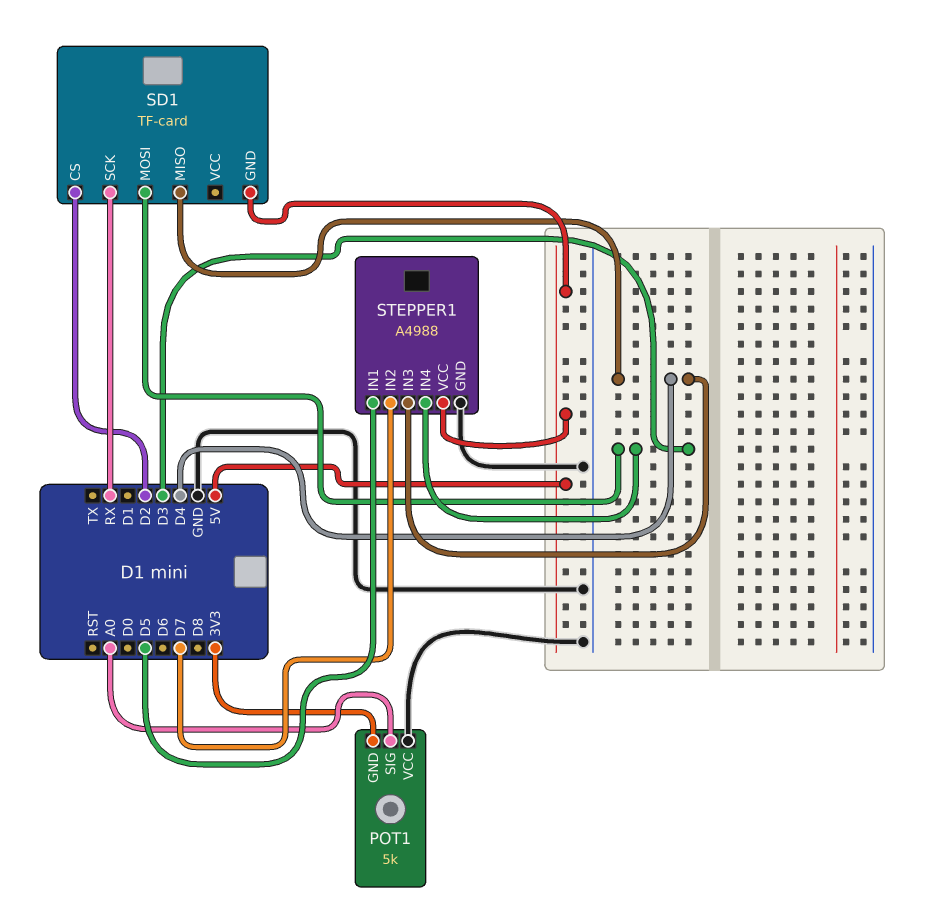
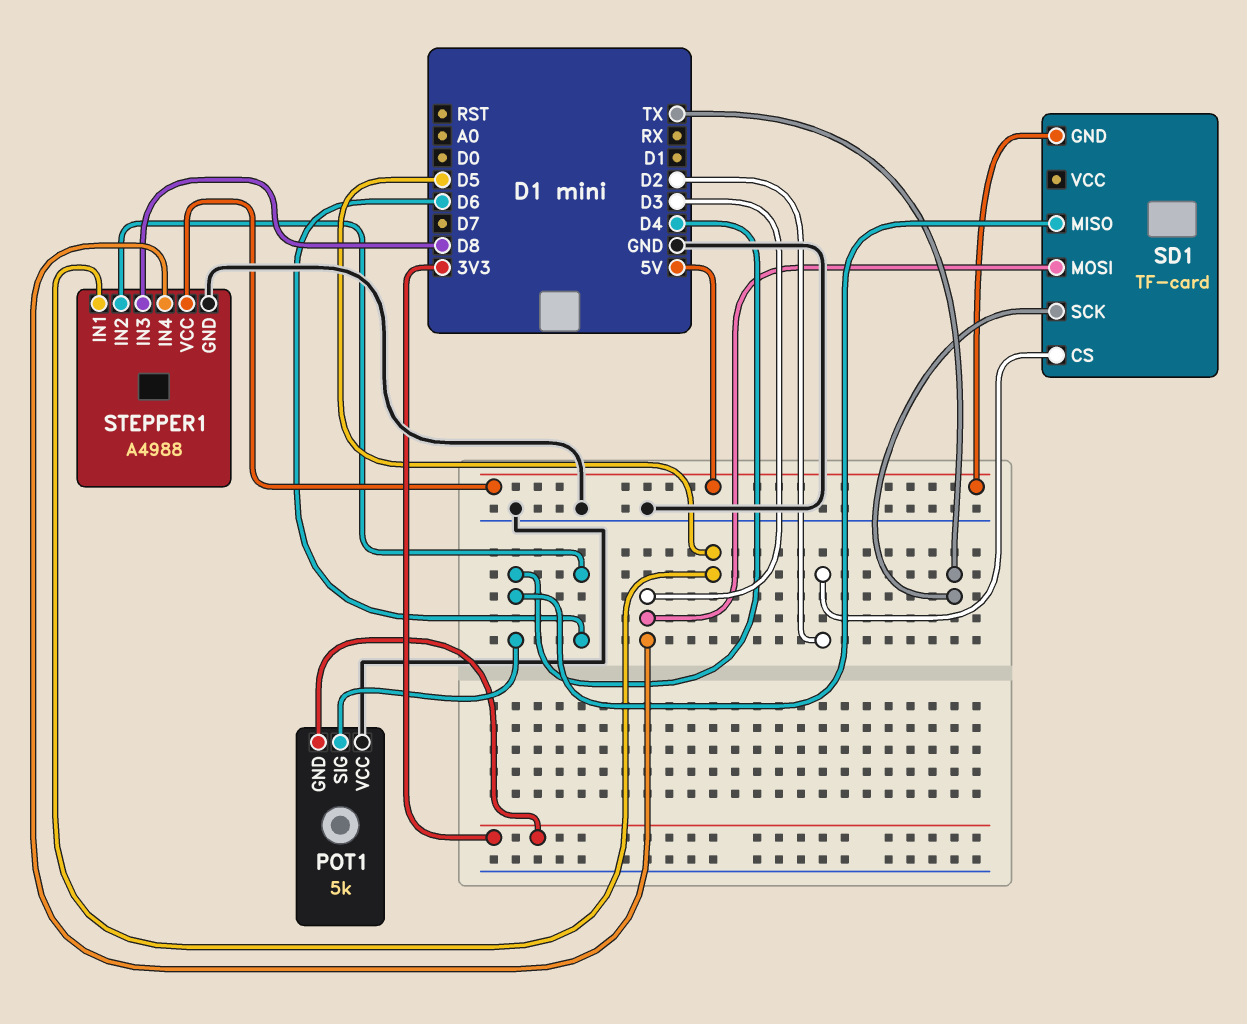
POT1 pin SIG: A0 -> D4
SD1 pin SCK: RX -> TX
STEPPER1 pin IN2: D7 -> D6
STEPPER1 pin IN3: D4 -> D8

